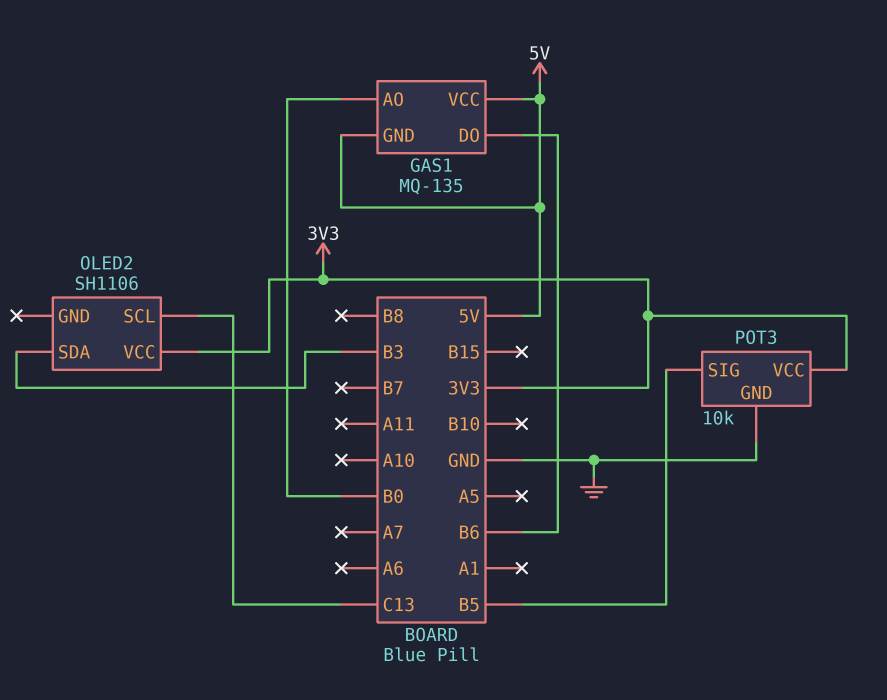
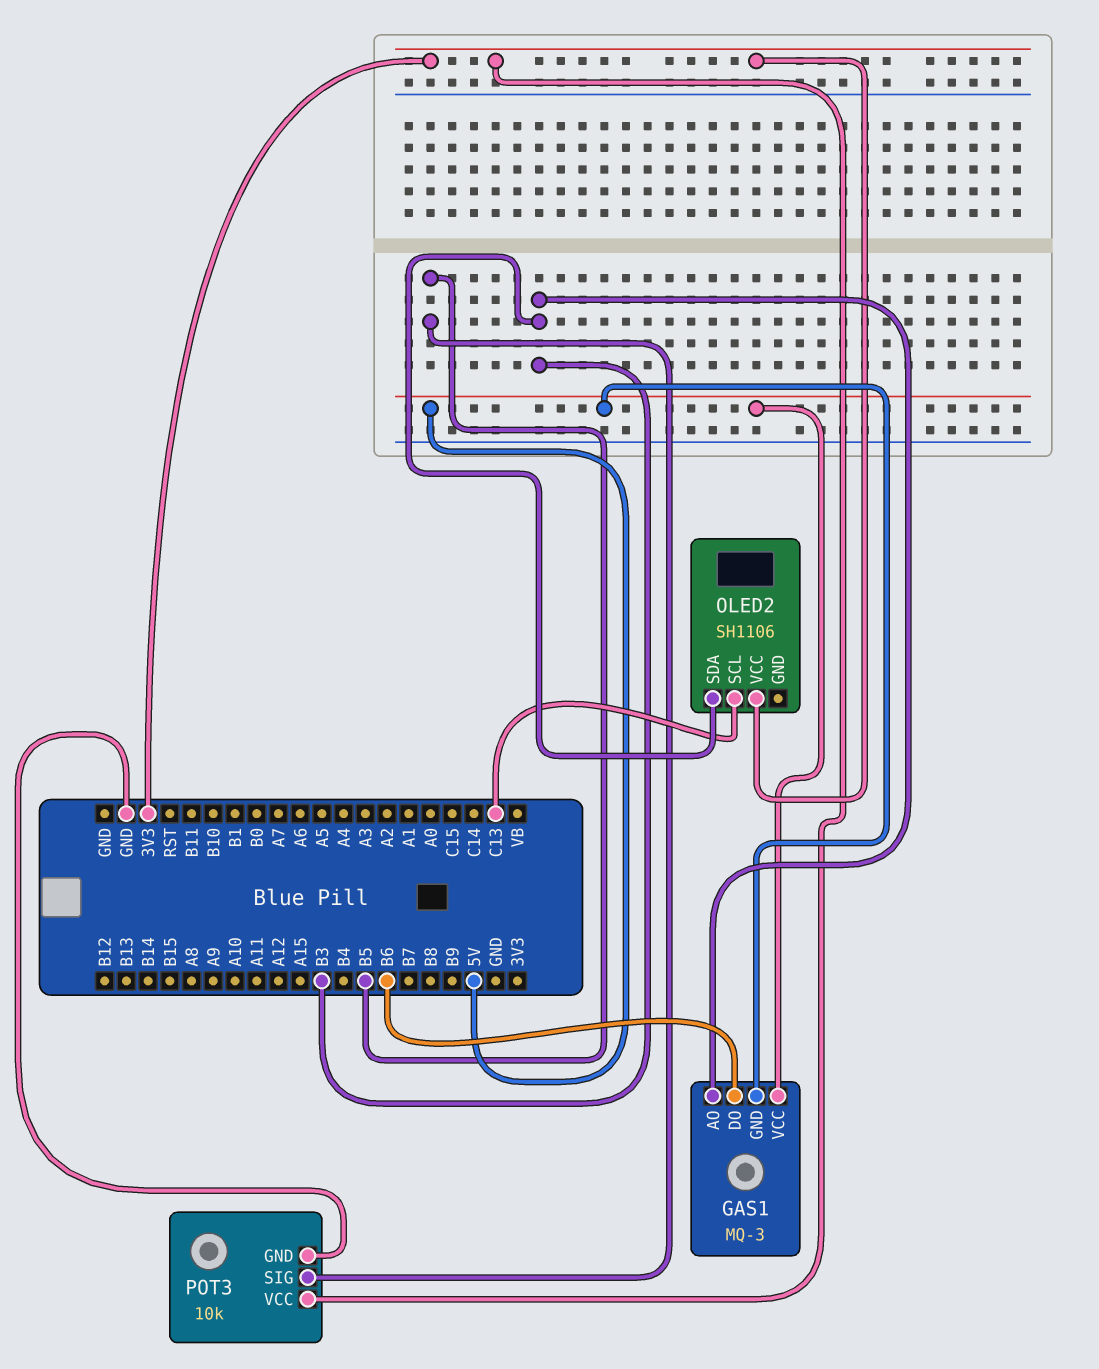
GAS1: MQ-135 -> MQ-3
GAS1 pin AO: B0 -> B3

